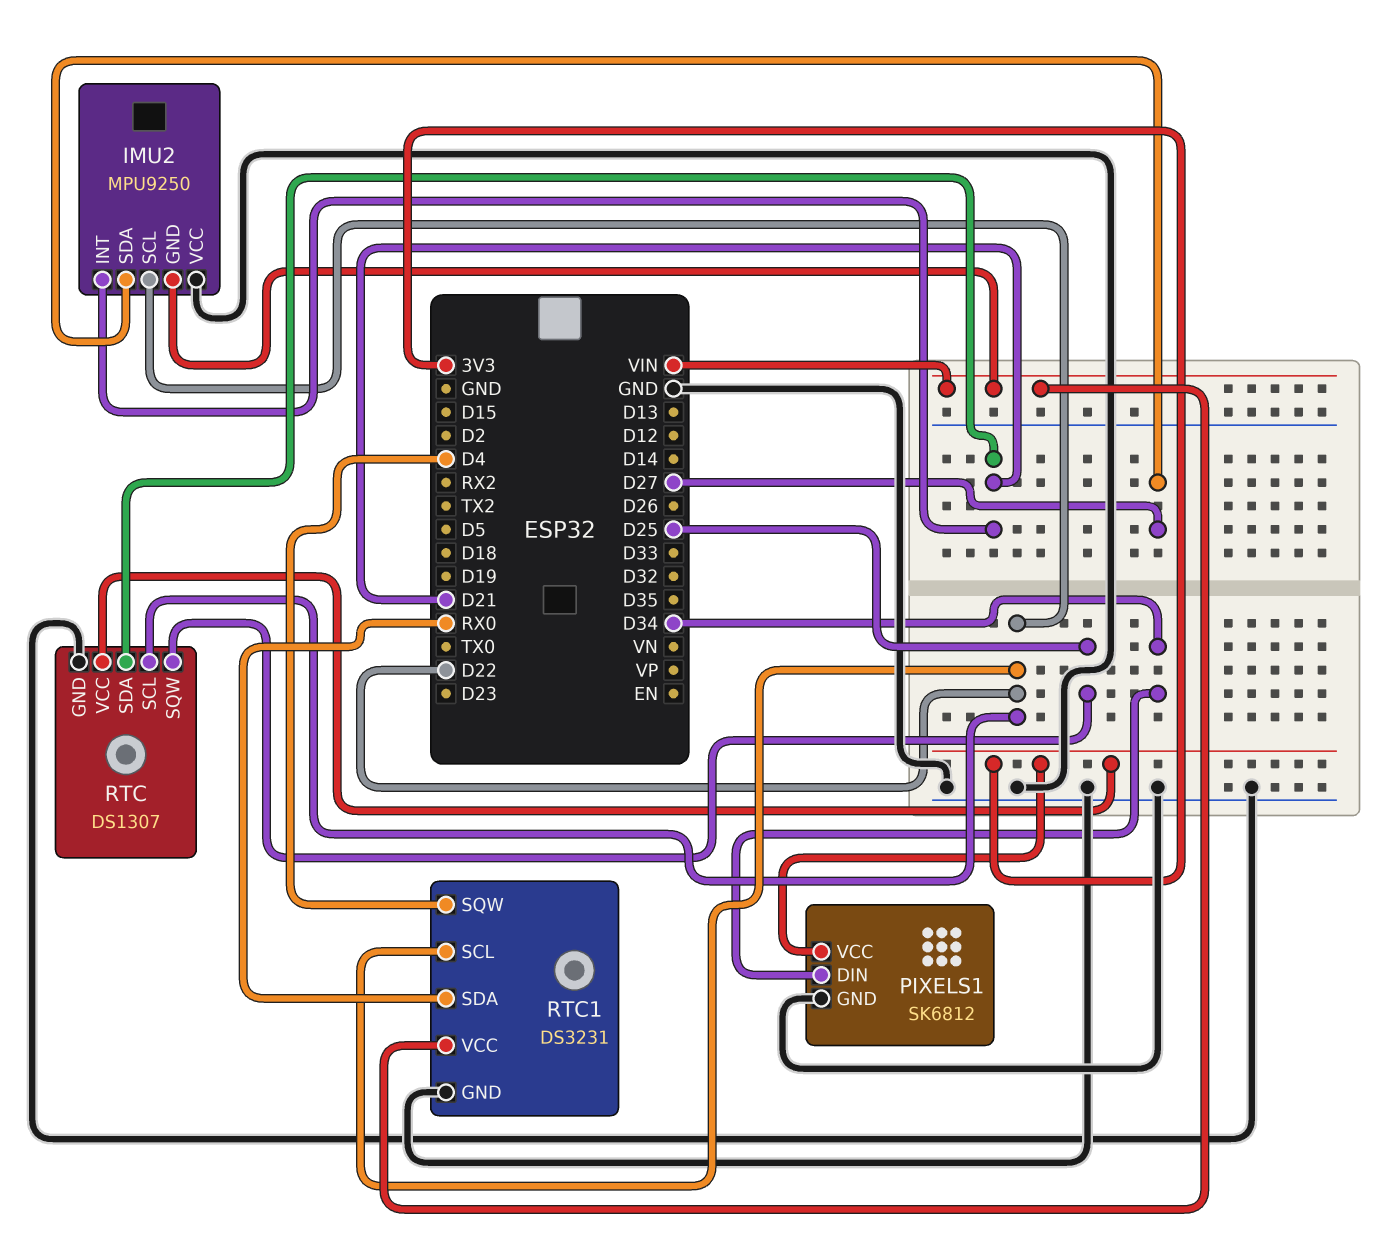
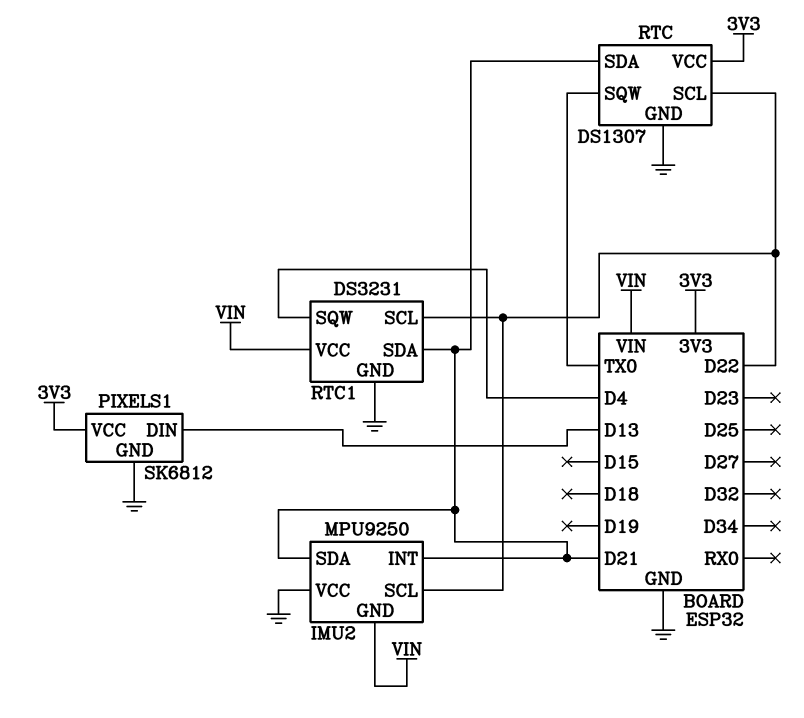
IMU2 pin SDA: D27 -> D21
PIXELS1 pin DIN: D34 -> D13
RTC pin SQW: D25 -> TX0
RTC1 pin SDA: RX0 -> D21

